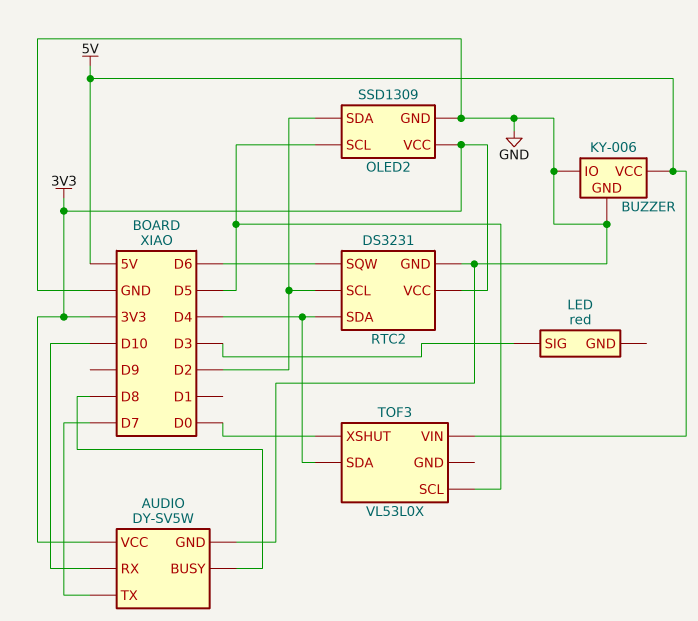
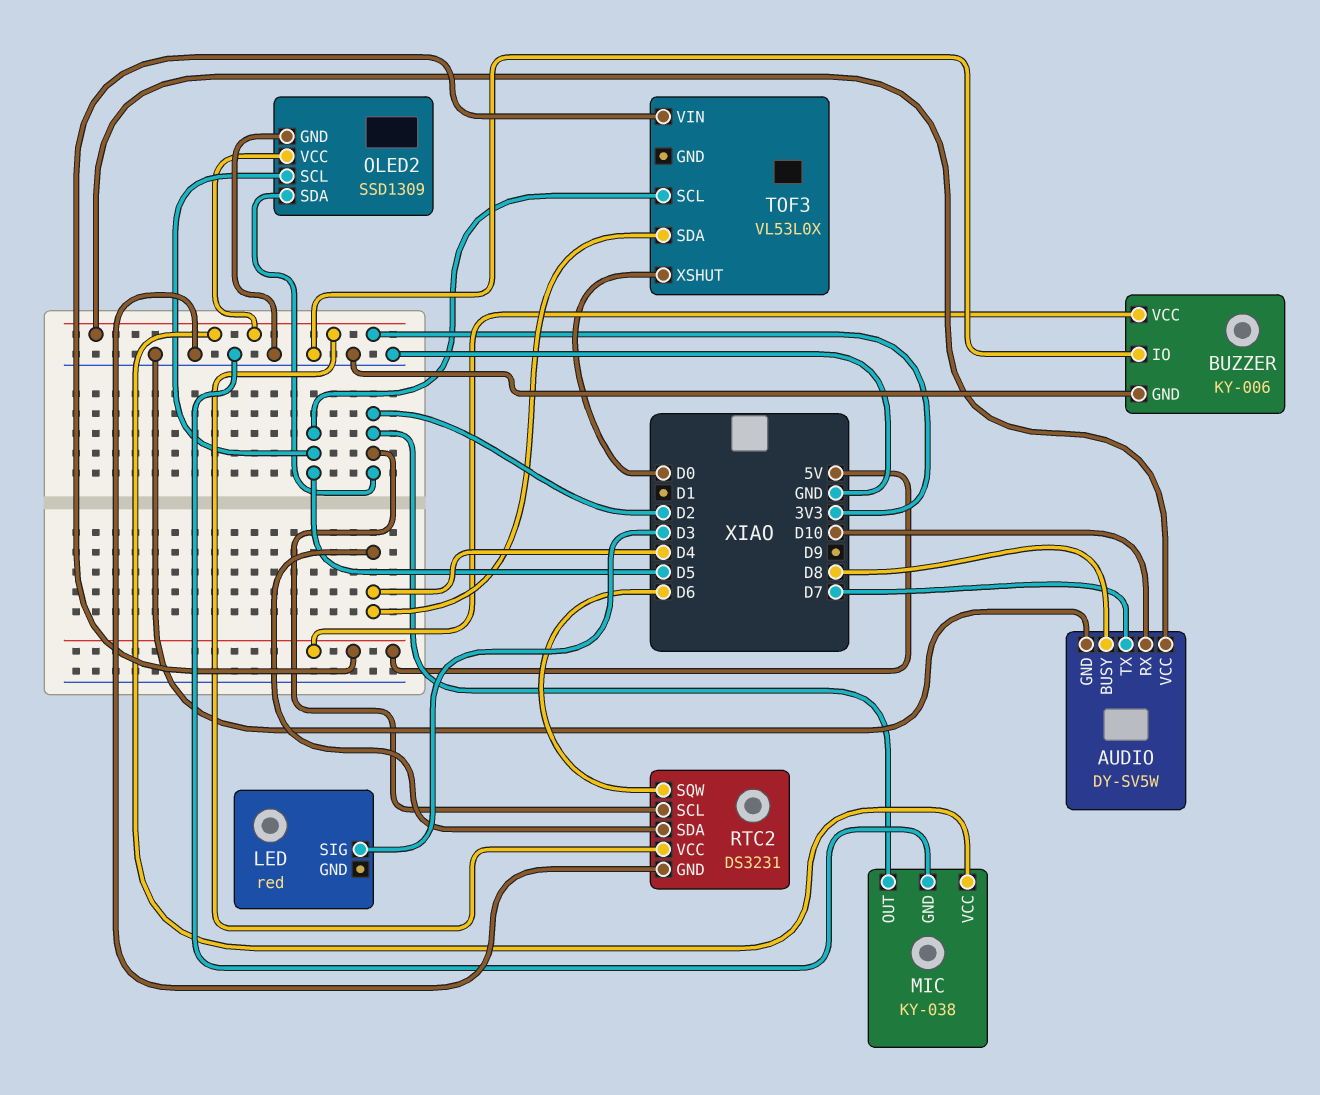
MIC: none -> KY-038
MIC pin GND: none -> GND
MIC pin OUT: none -> D2
MIC pin VCC: none -> 3V3

